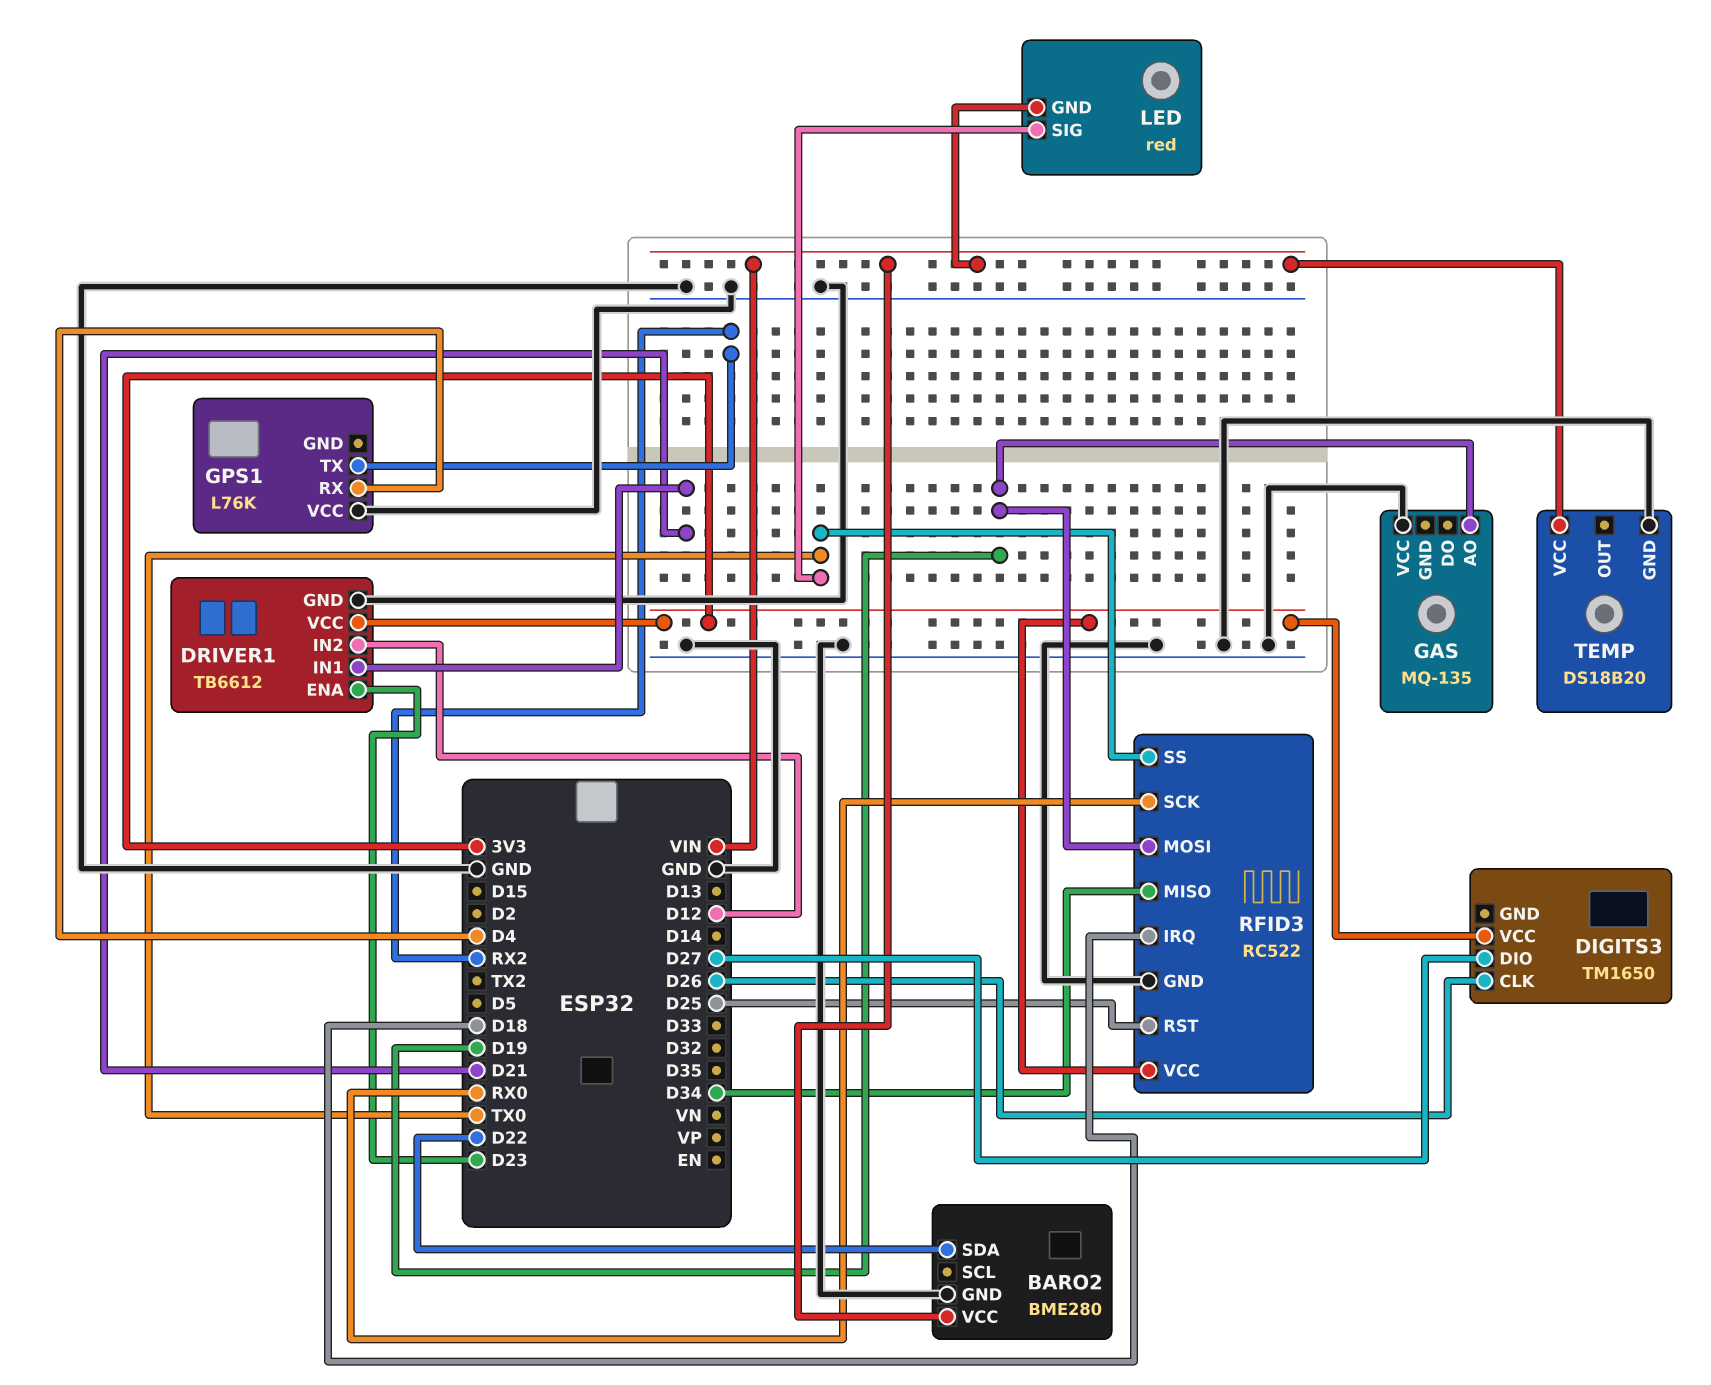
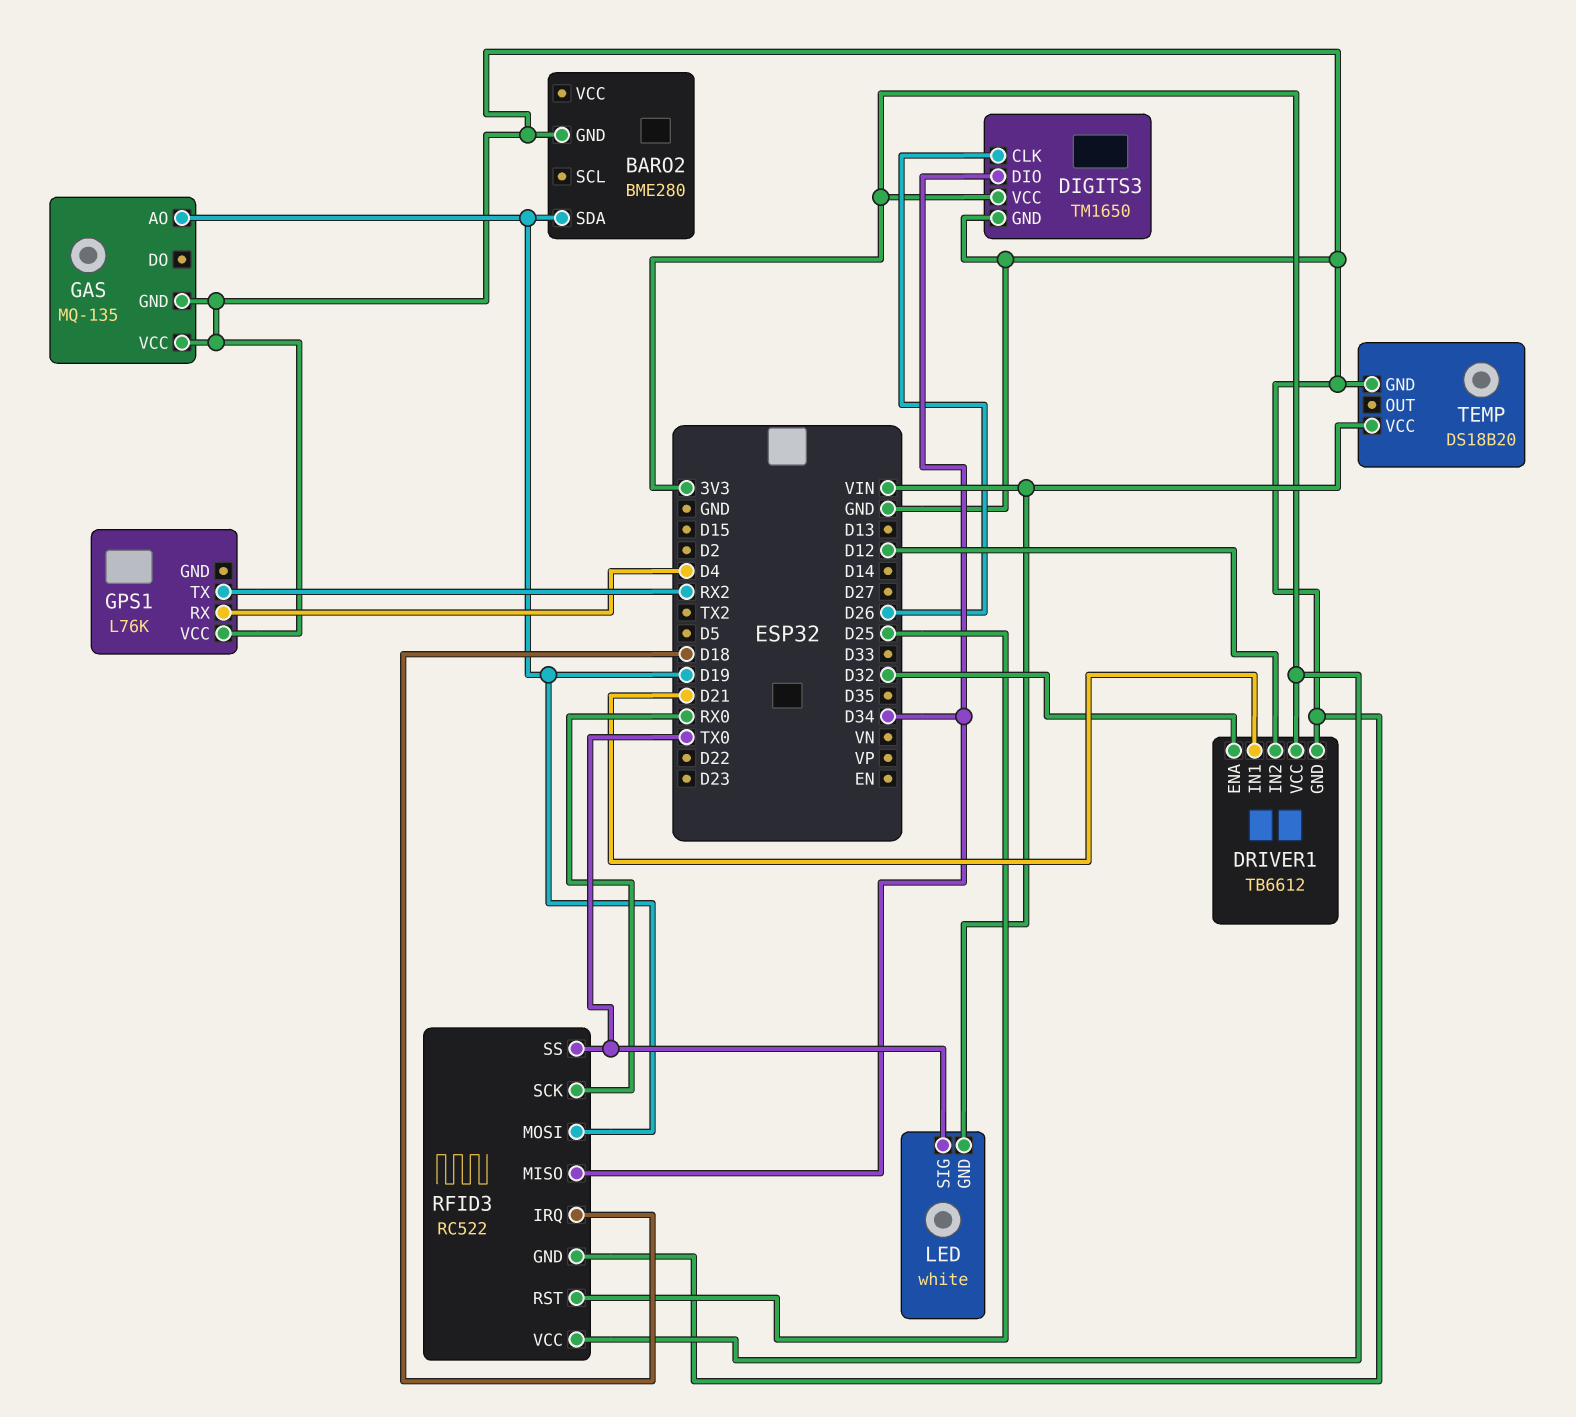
BARO2 pin SDA: D22 -> D19
BARO2 pin VCC: VIN -> none
DIGITS3 pin DIO: D27 -> D34
DIGITS3 pin GND: none -> GND
DRIVER1 pin ENA: D23 -> D32
GAS pin GND: none -> GND
LED: red -> white

